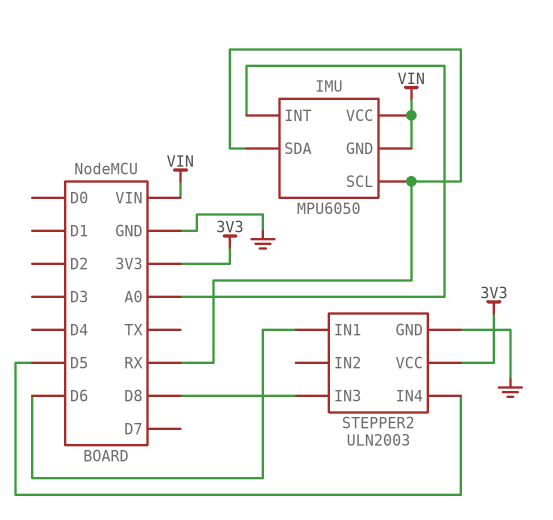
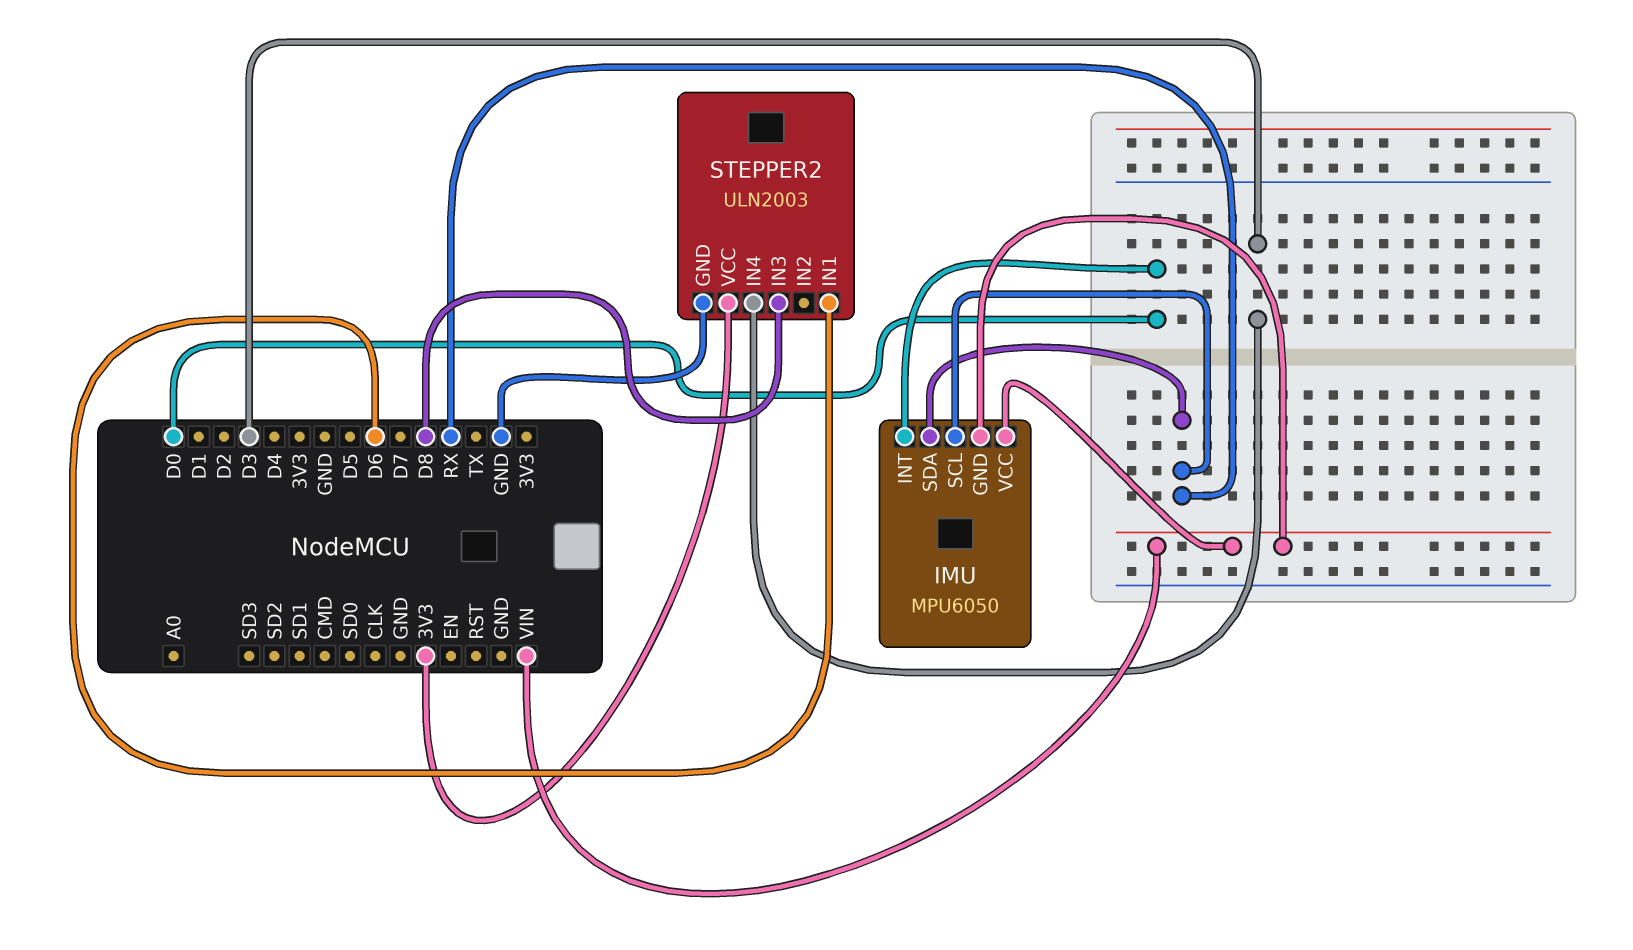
IMU pin INT: A0 -> D0
STEPPER2 pin IN4: D5 -> D3

